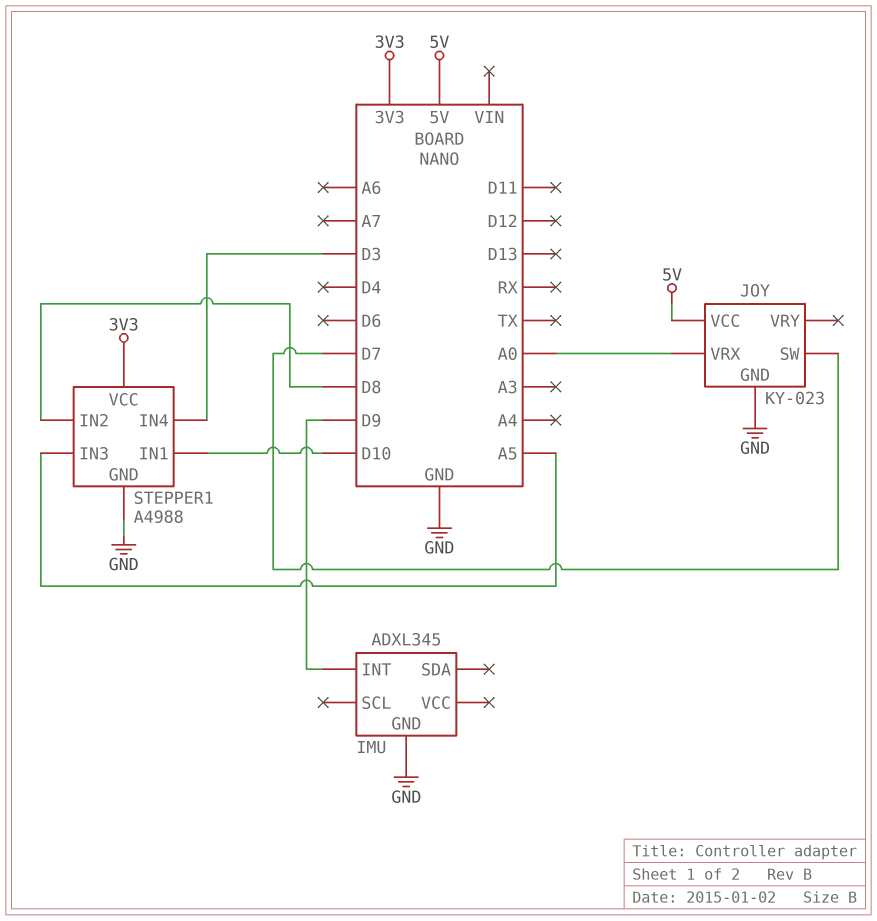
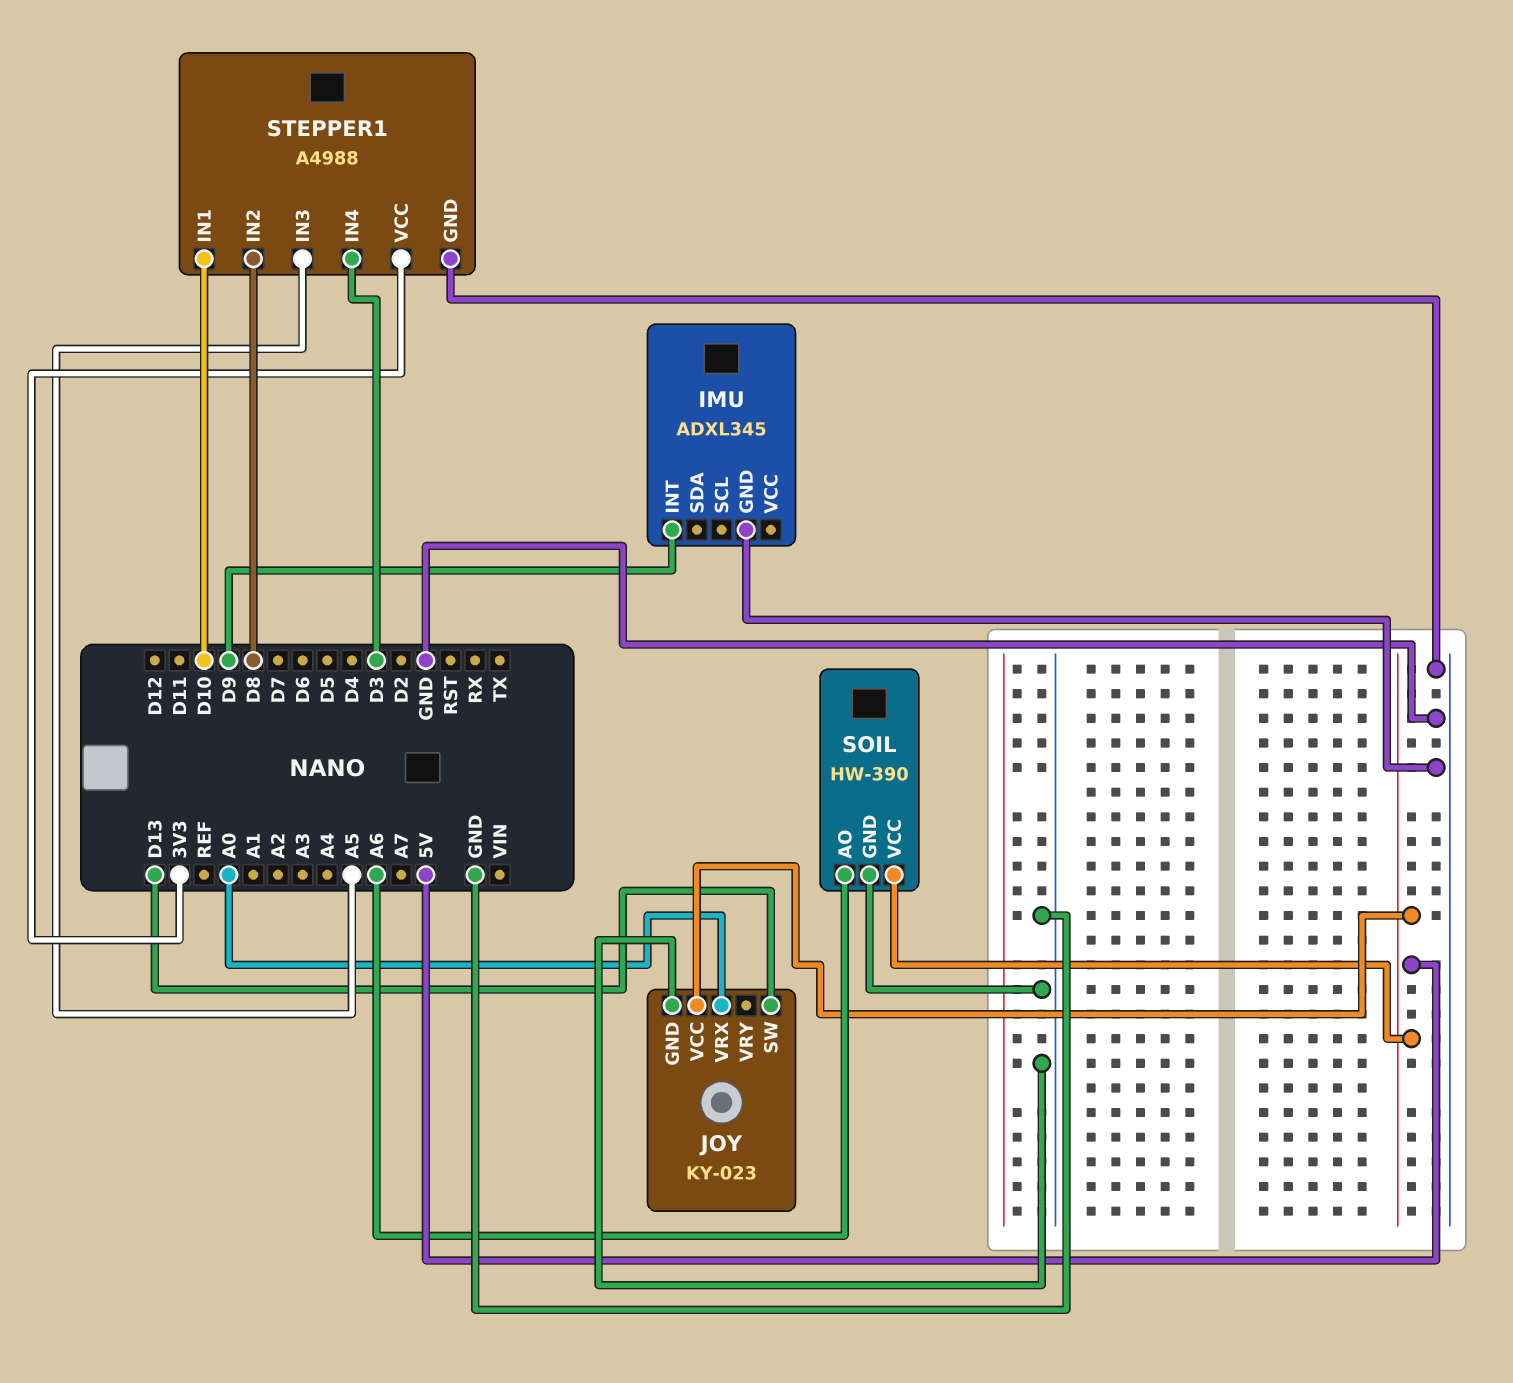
JOY pin SW: D7 -> D13
SOIL: none -> HW-390
SOIL pin AO: none -> A6
SOIL pin GND: none -> GND
SOIL pin VCC: none -> 5V

